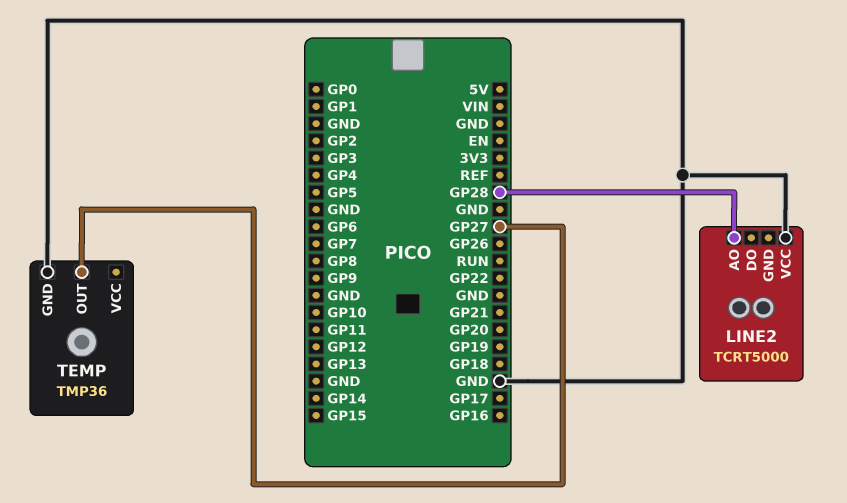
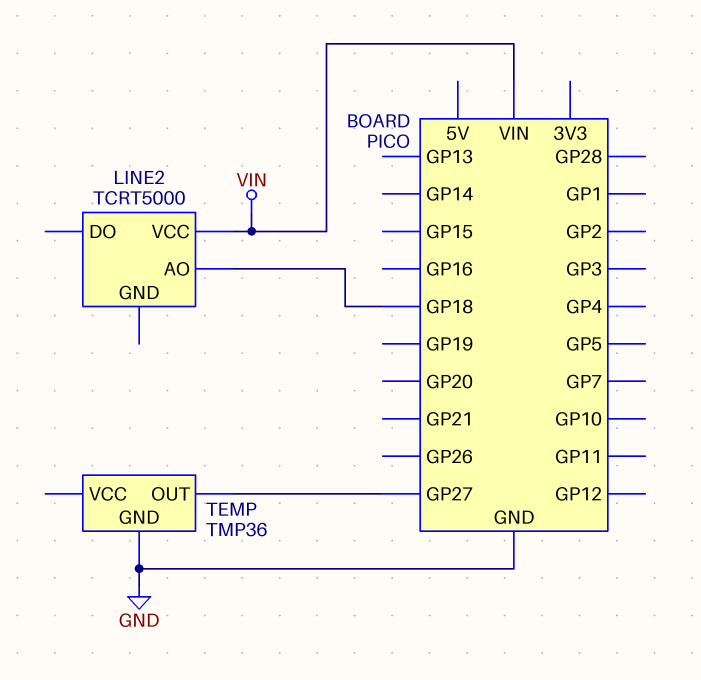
LINE2 pin AO: GP28 -> GP18
LINE2 pin VCC: GND -> VIN

